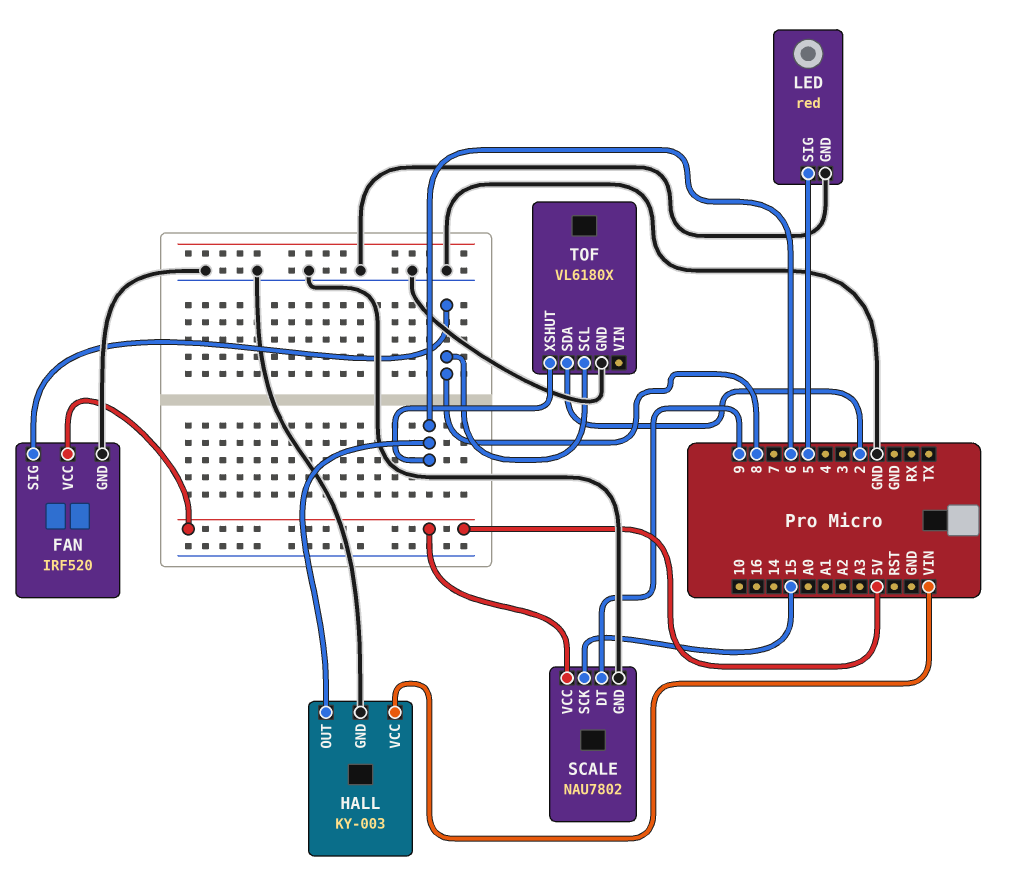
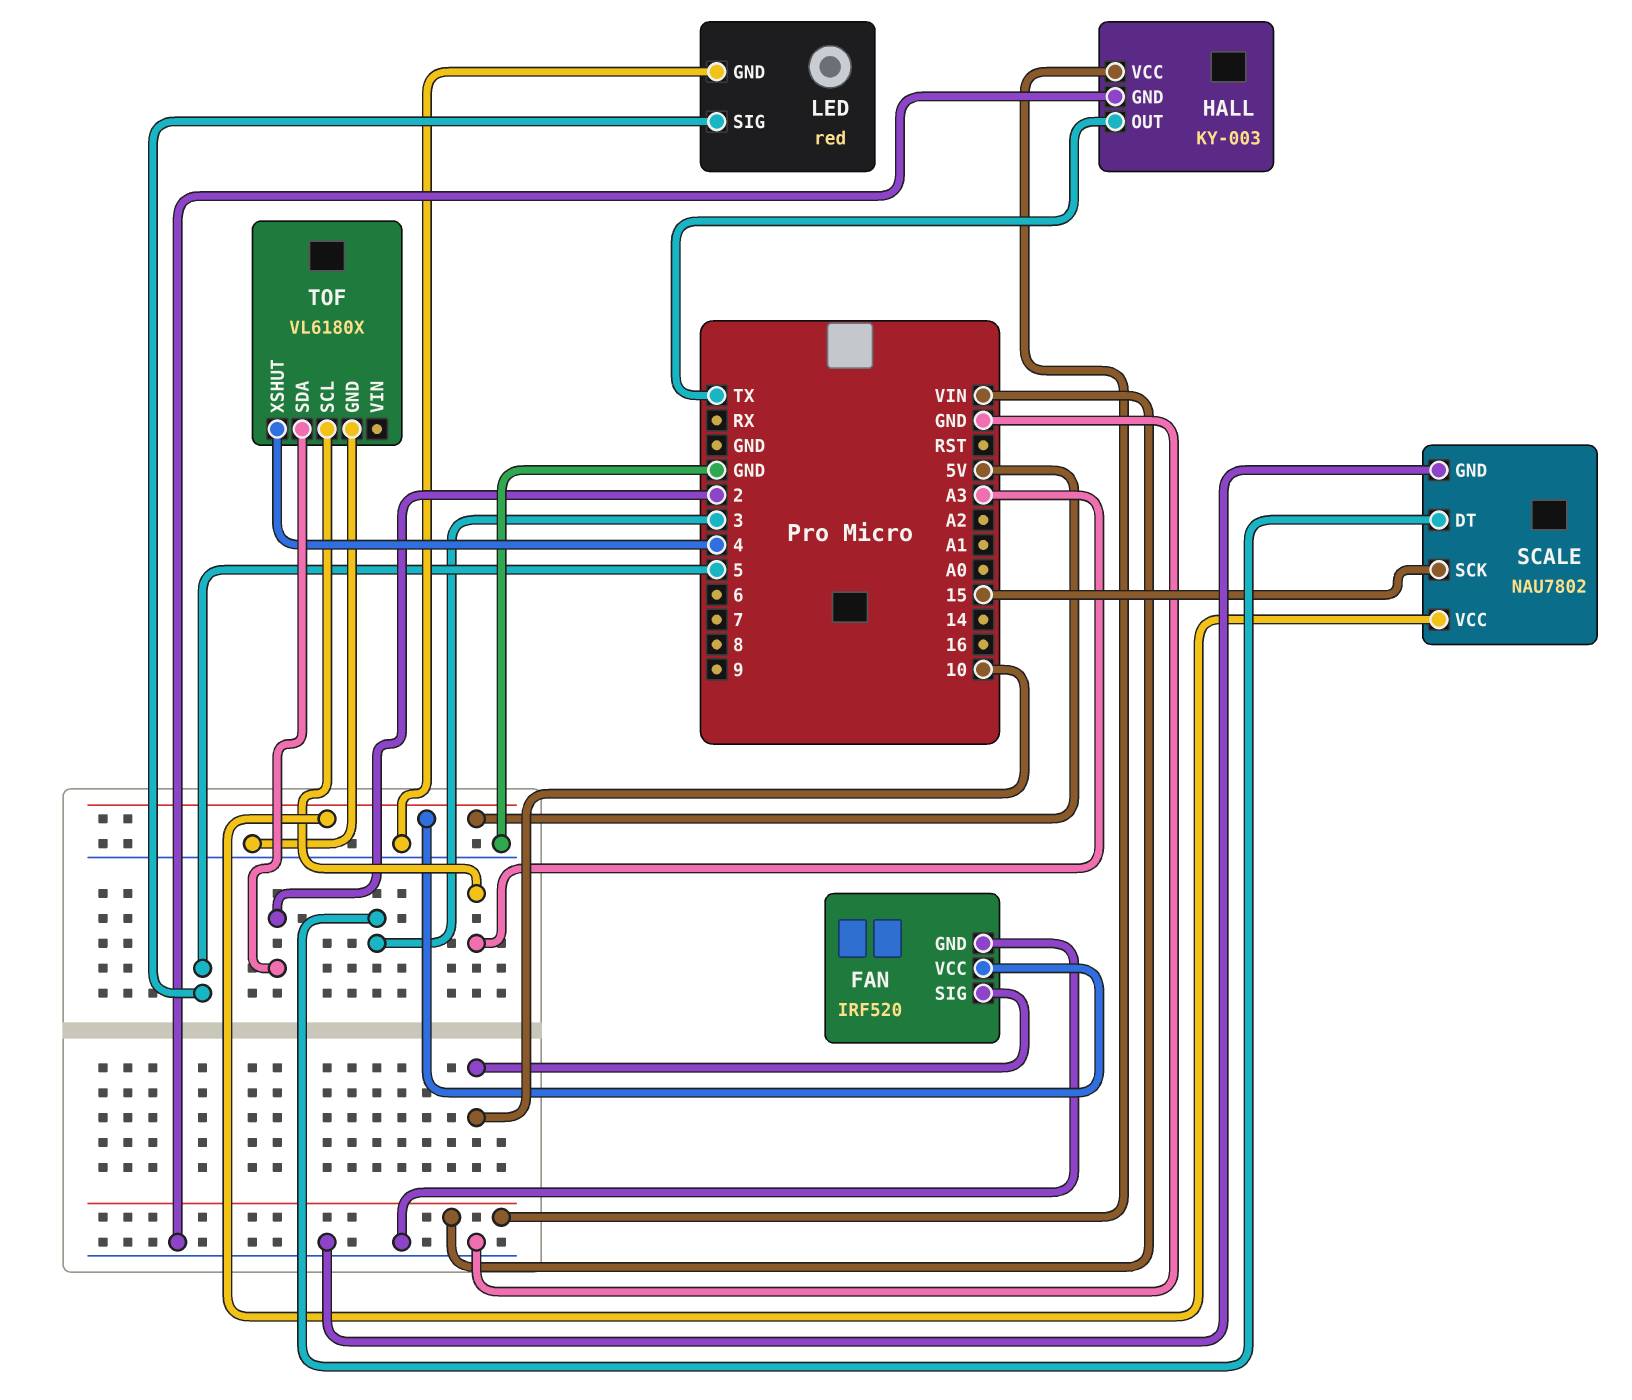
FAN pin SIG: 8 -> 10
HALL pin OUT: 6 -> TX
SCALE pin DT: 9 -> 3
TOF pin SCL: 8 -> A3
TOF pin XSHUT: 6 -> 4

